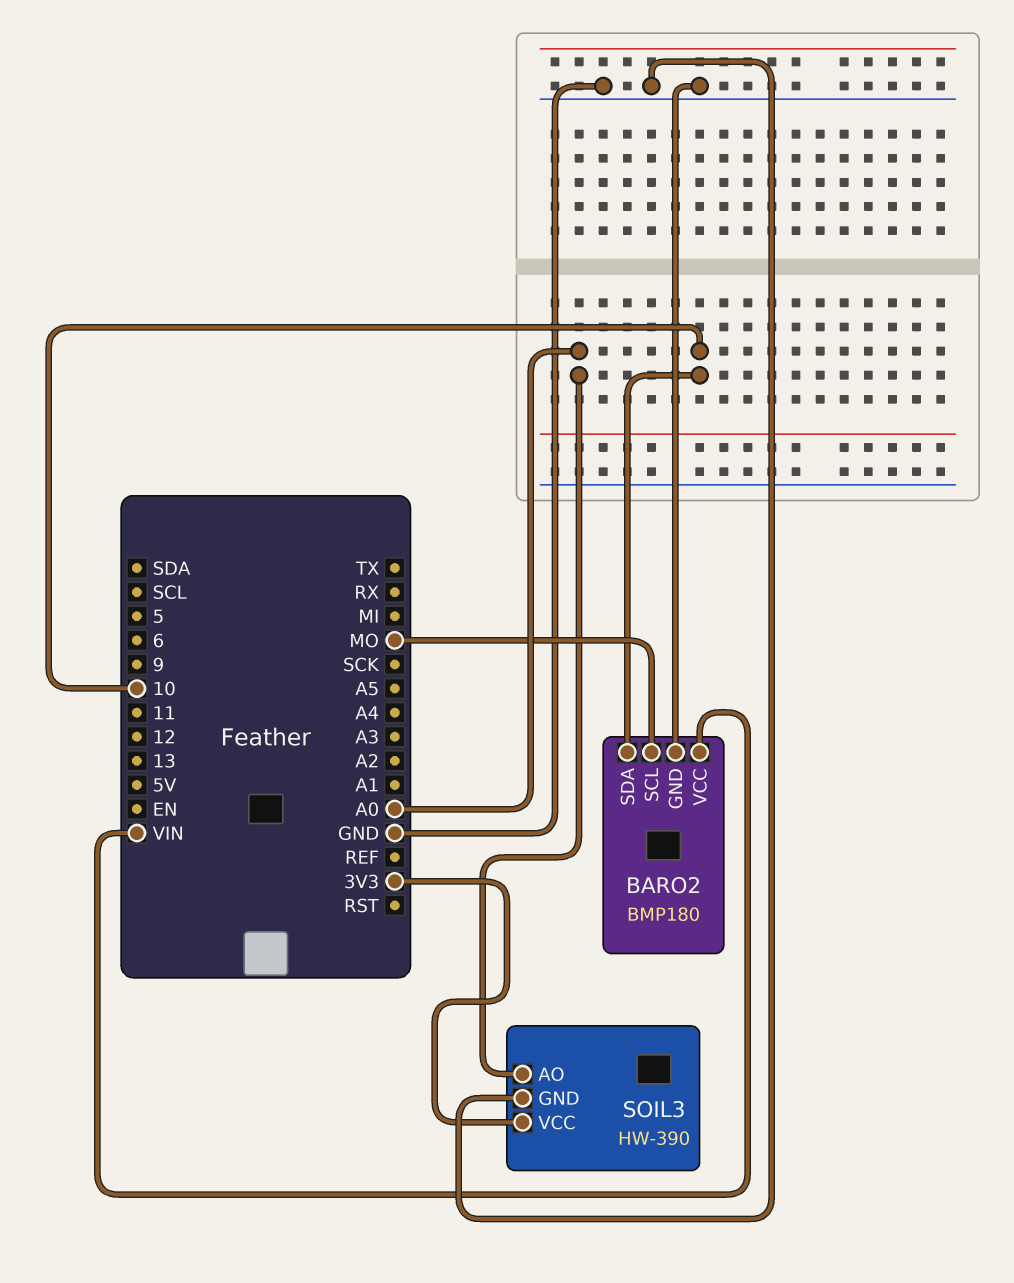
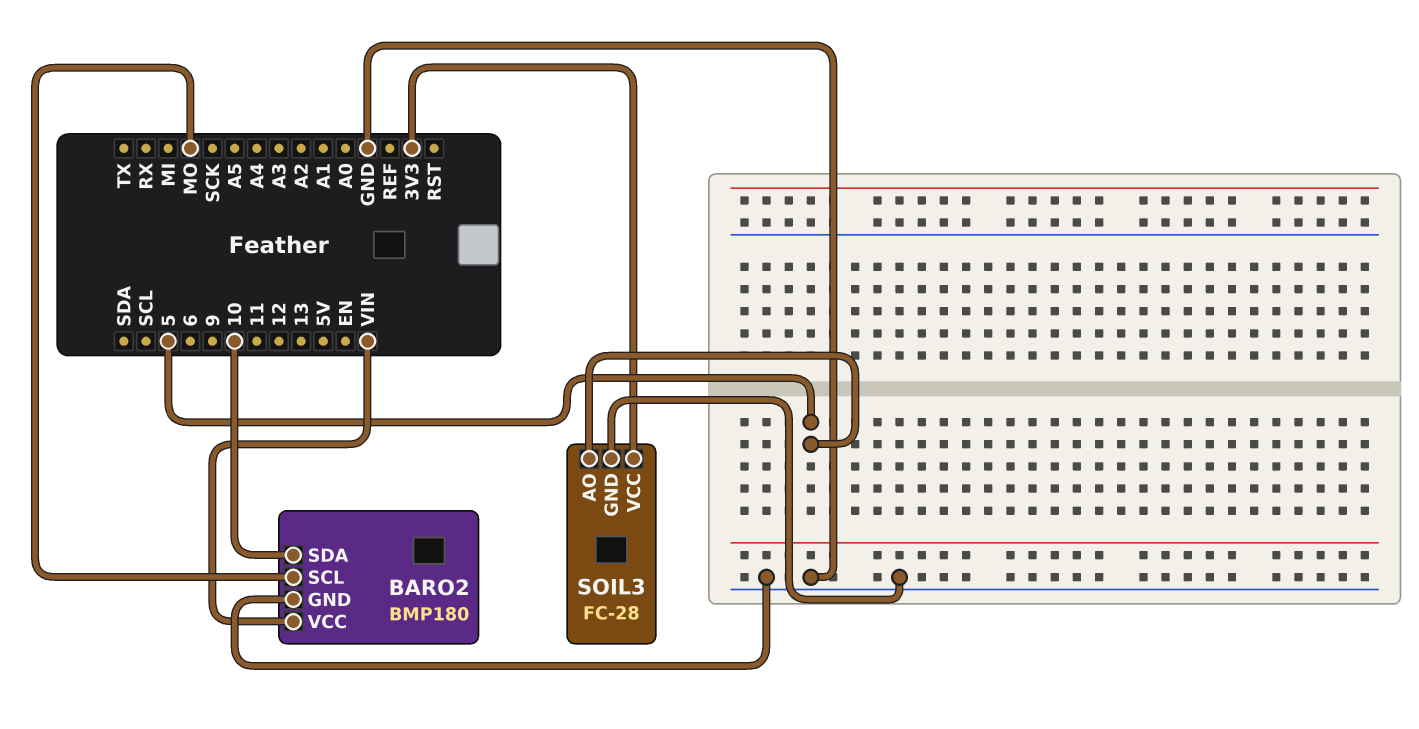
SOIL3: HW-390 -> FC-28
SOIL3 pin AO: A0 -> 5

